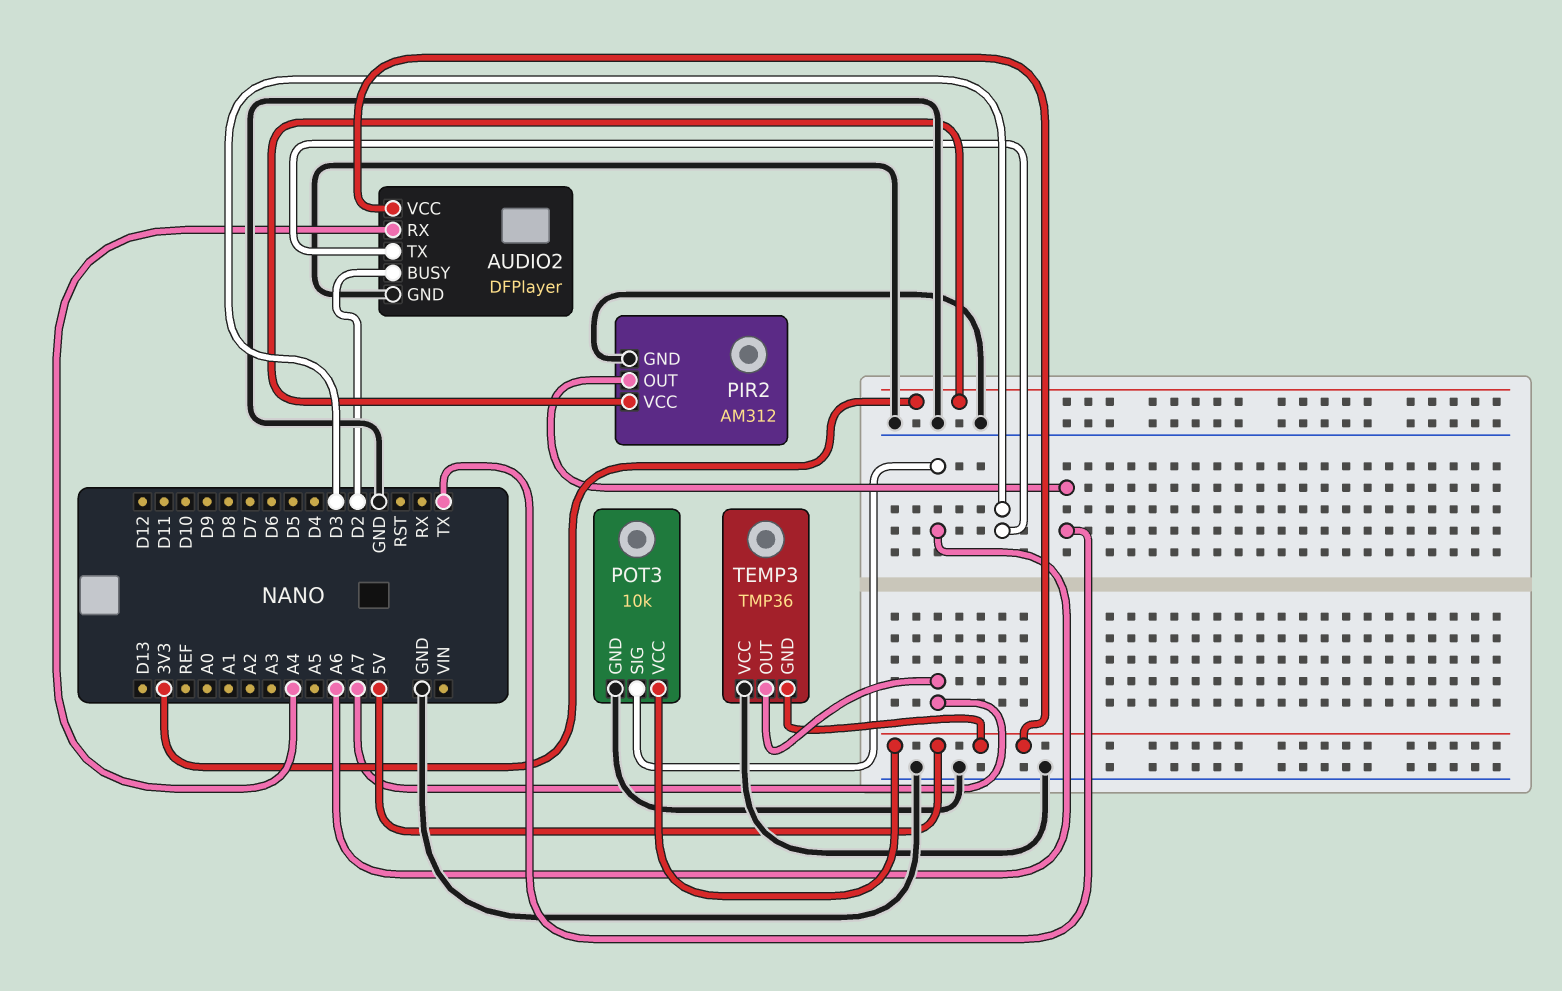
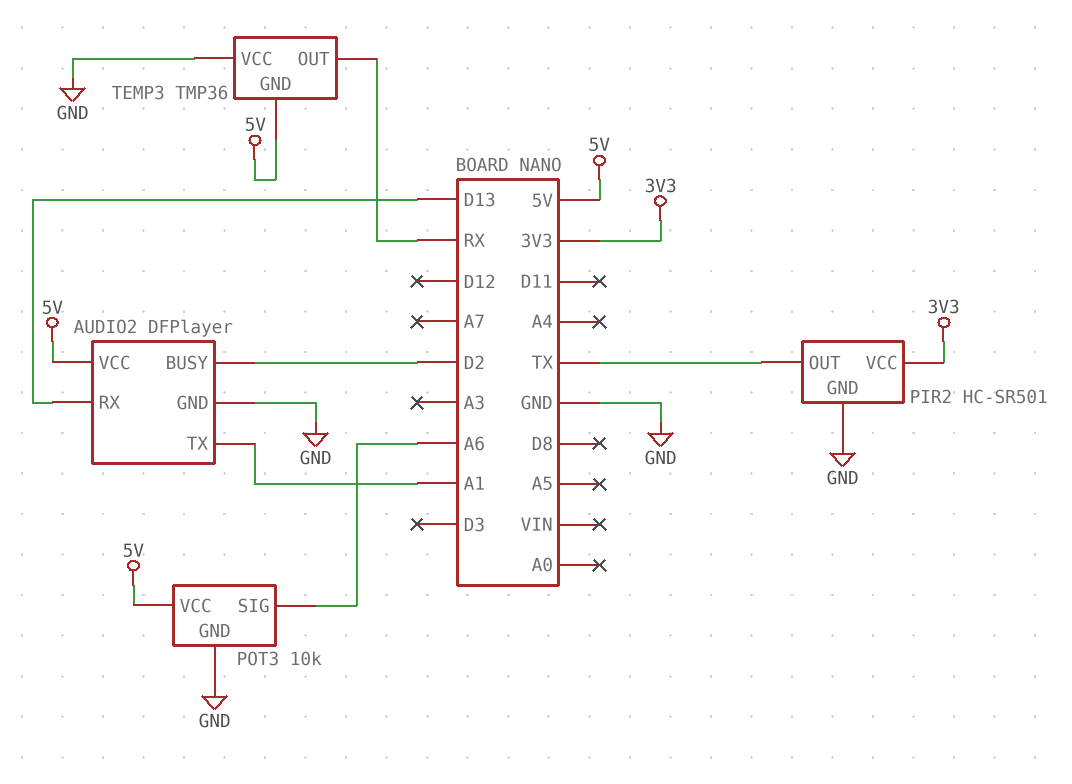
AUDIO2 pin RX: A4 -> D13
AUDIO2 pin TX: D3 -> A1
PIR2: AM312 -> HC-SR501
TEMP3 pin OUT: A7 -> RX

